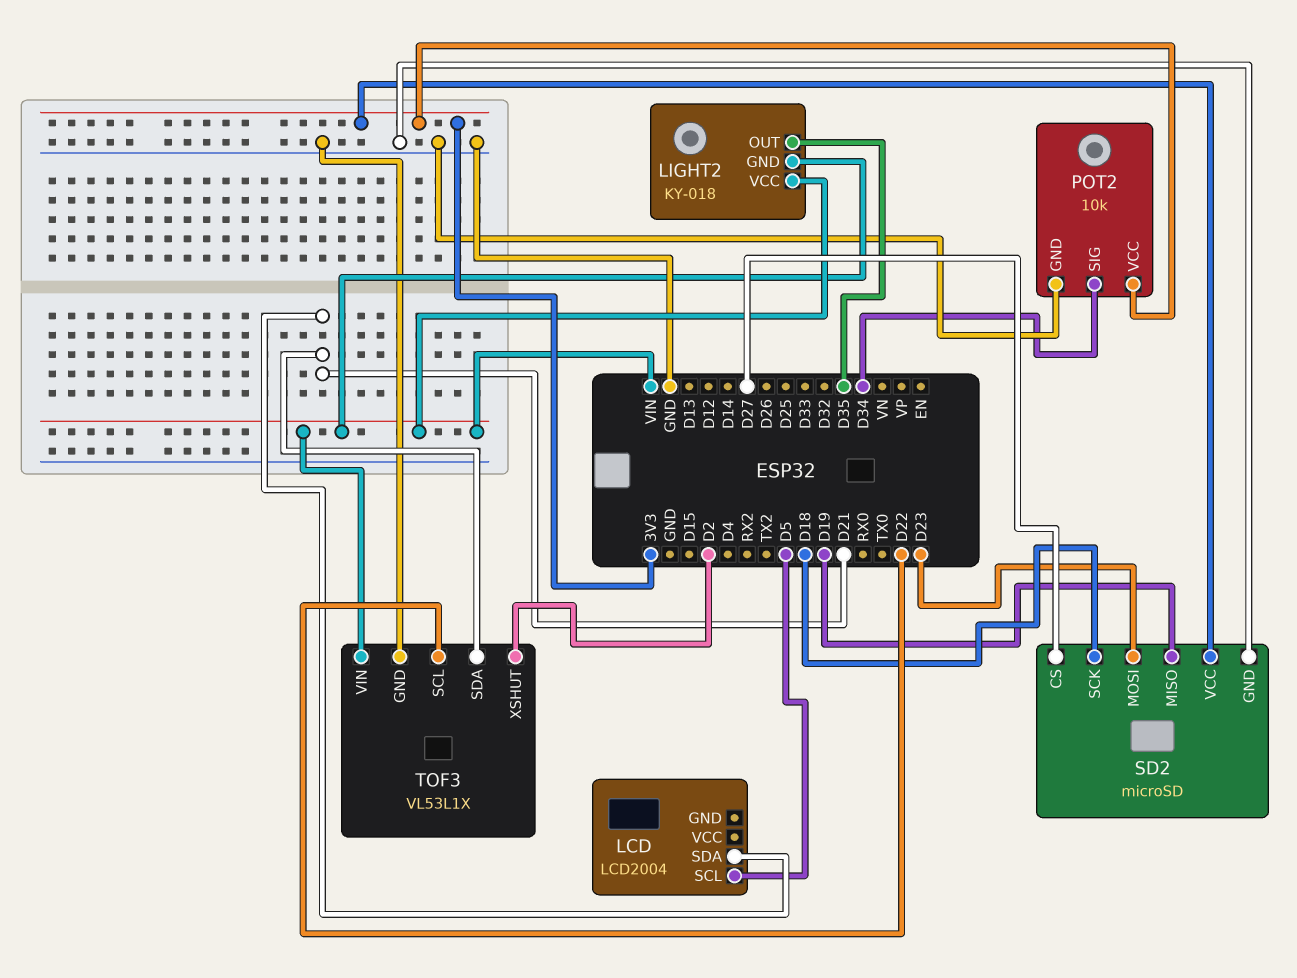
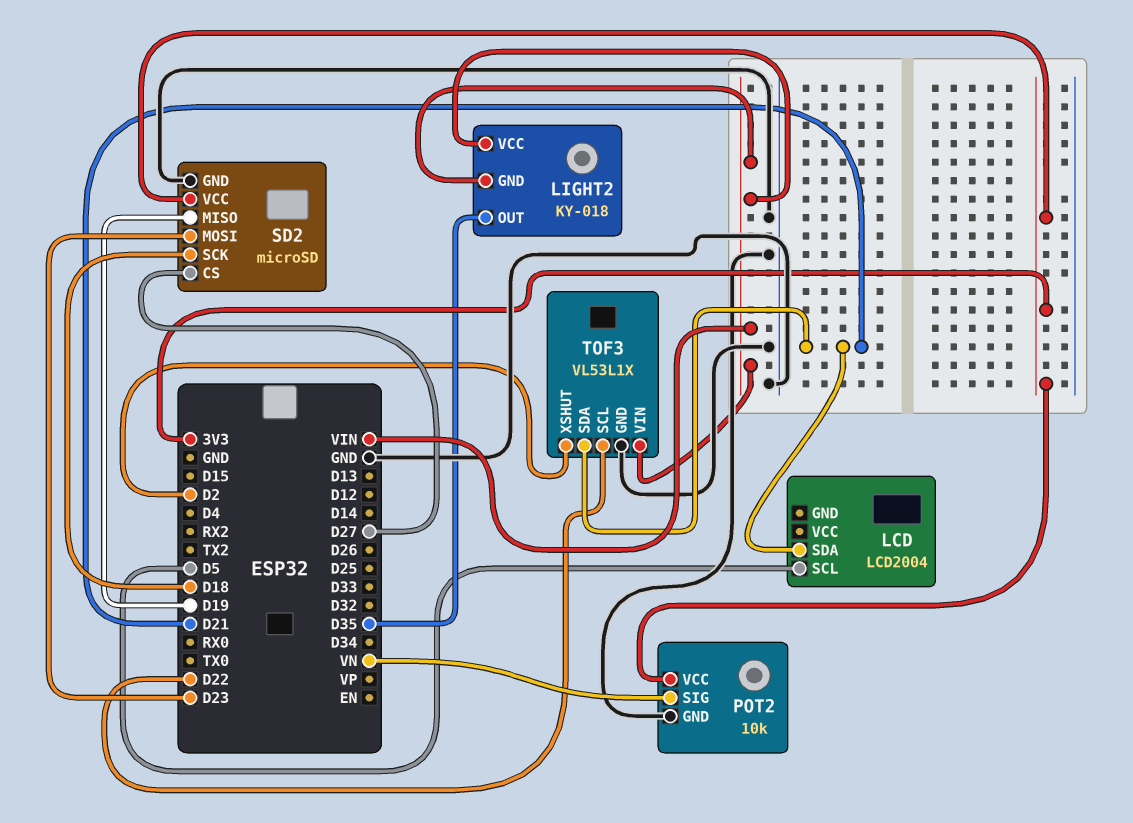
POT2 pin SIG: D34 -> VN

